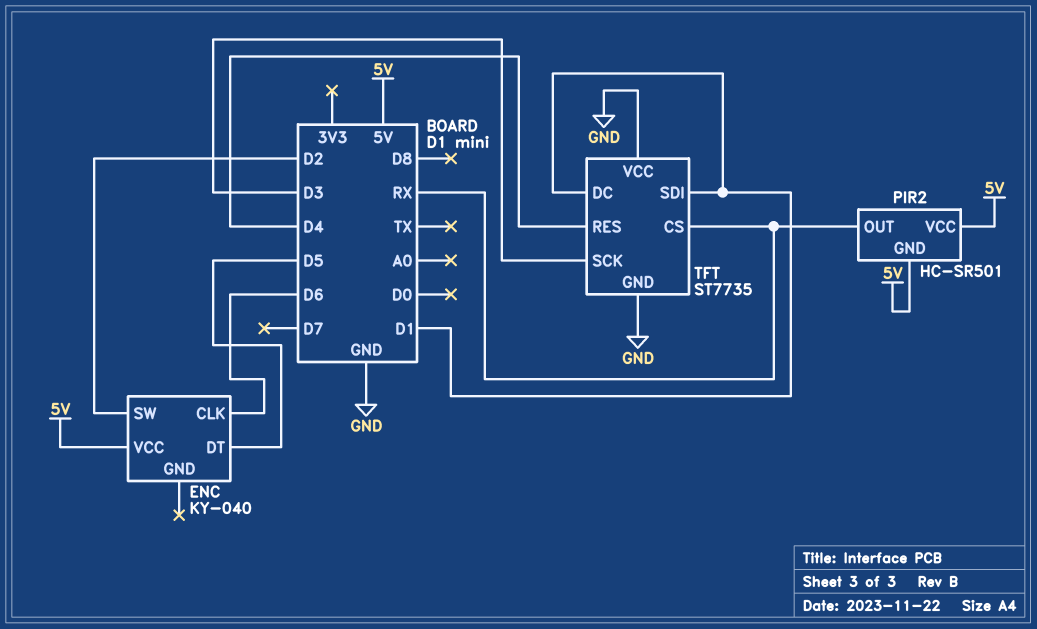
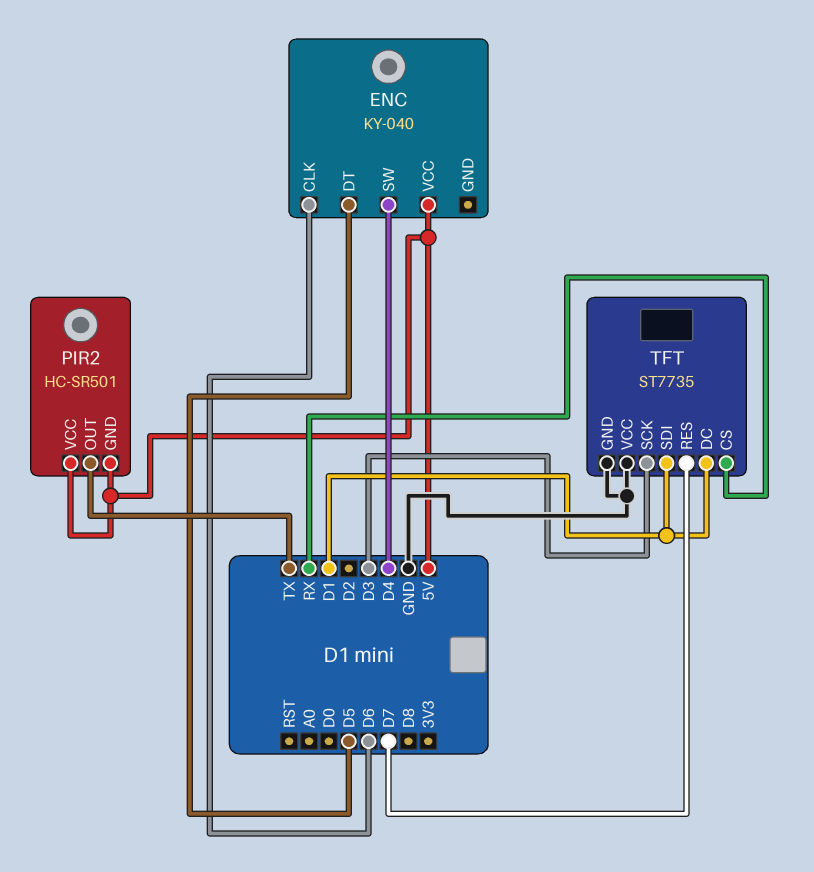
ENC pin SW: D2 -> D4
PIR2 pin OUT: RX -> TX
TFT pin RES: D4 -> D7

